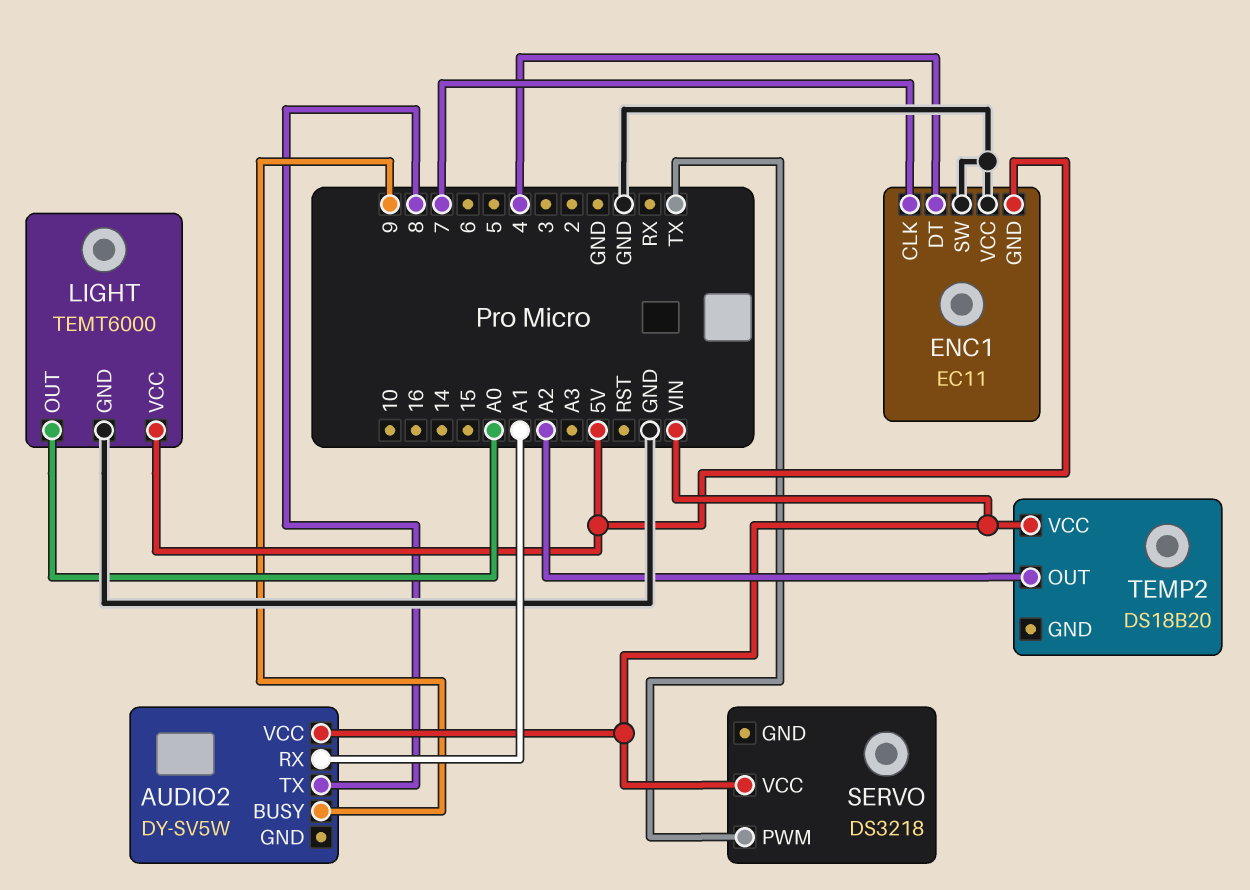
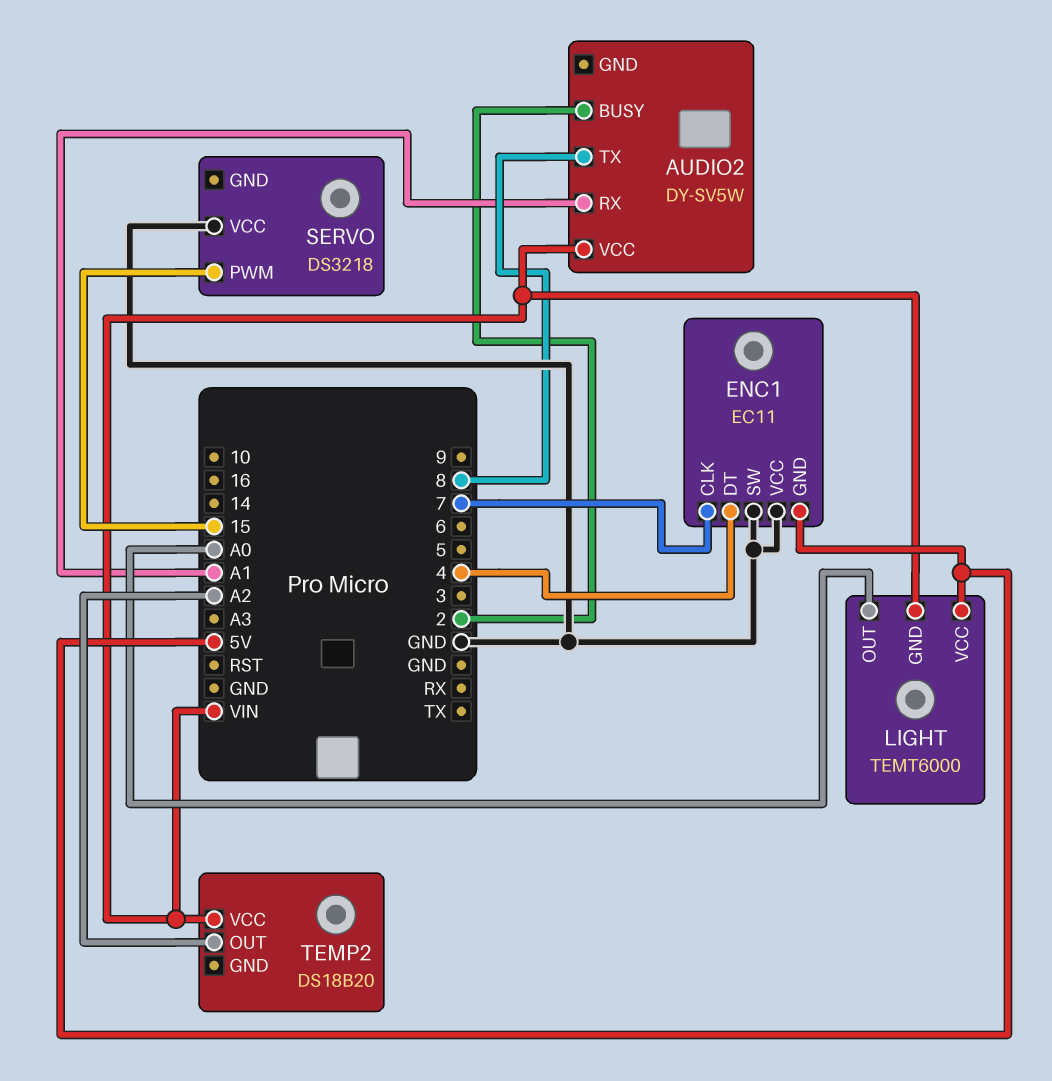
AUDIO2 pin BUSY: 9 -> 2
LIGHT pin GND: GND -> VIN
SERVO pin PWM: TX -> 15
SERVO pin VCC: VIN -> GND

